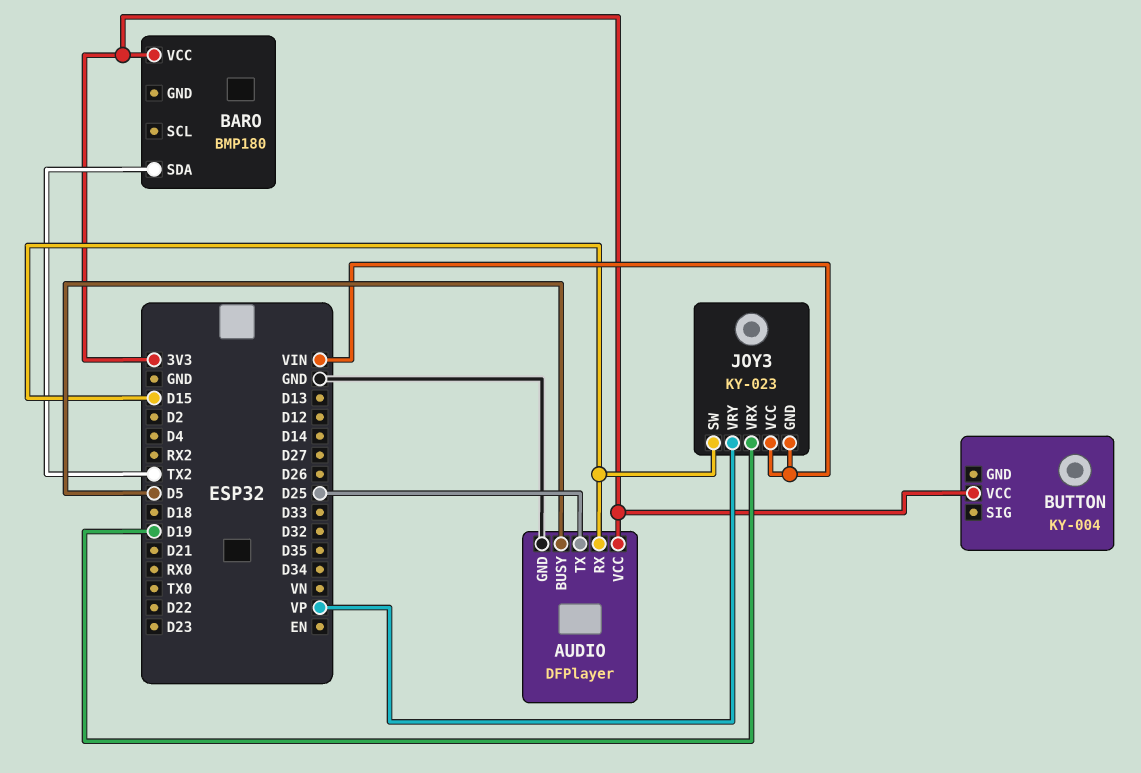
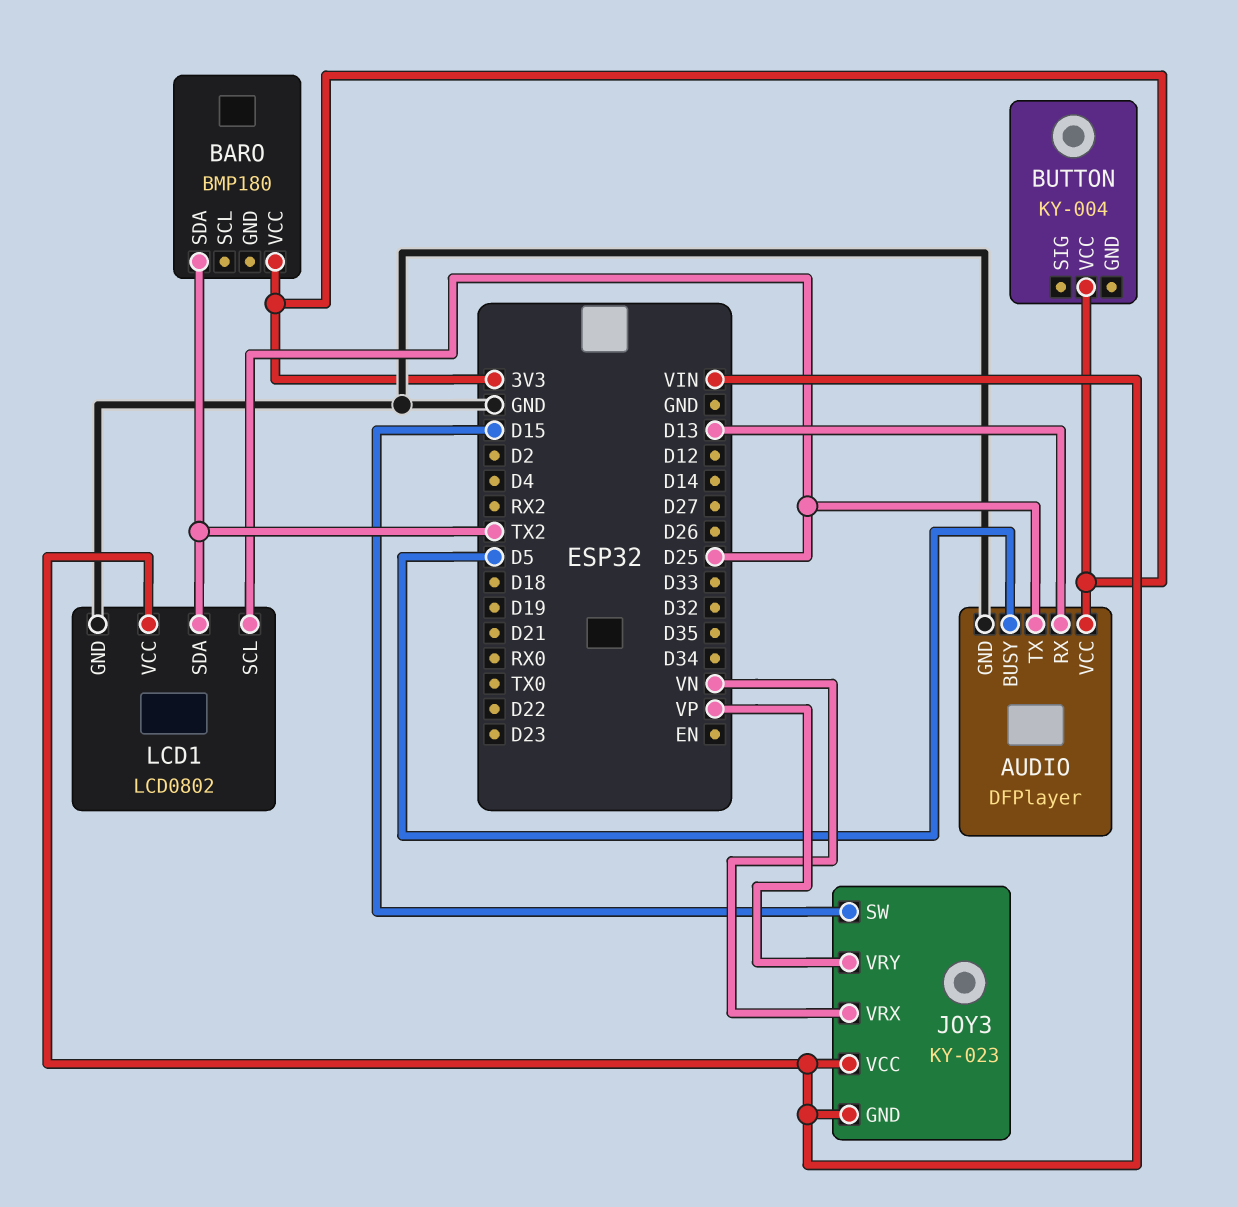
AUDIO pin RX: D15 -> D13
JOY3 pin VRX: D19 -> VN
LCD1: none -> LCD0802
LCD1 pin GND: none -> GND
LCD1 pin SCL: none -> D25
LCD1 pin SDA: none -> TX2
LCD1 pin VCC: none -> VIN

